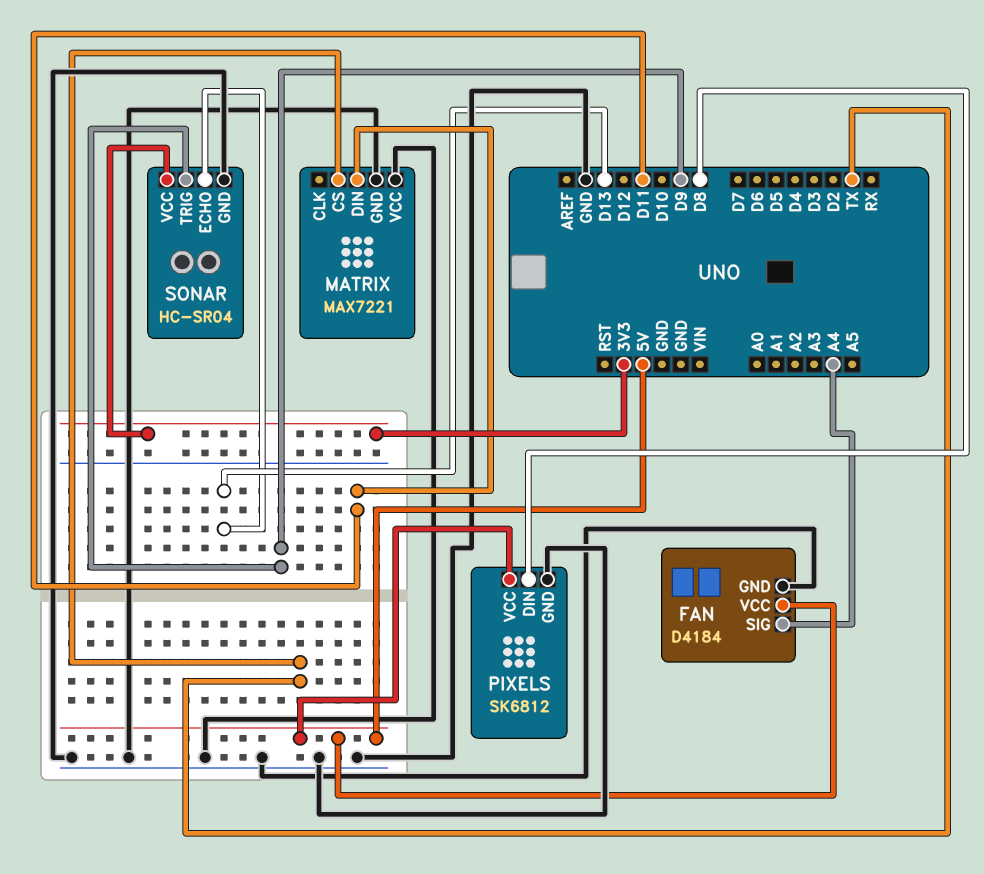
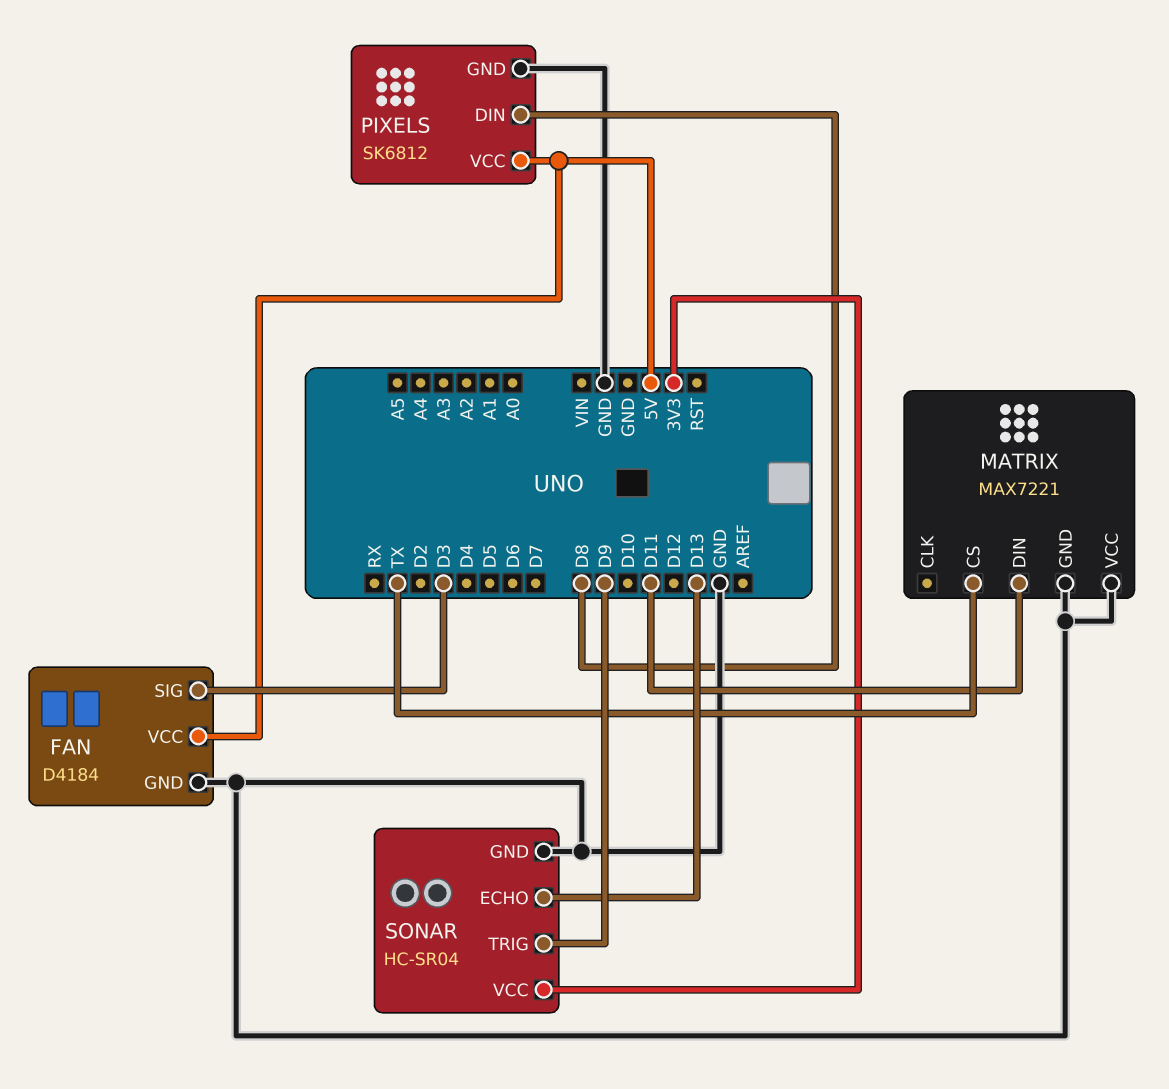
FAN pin SIG: A4 -> D3

